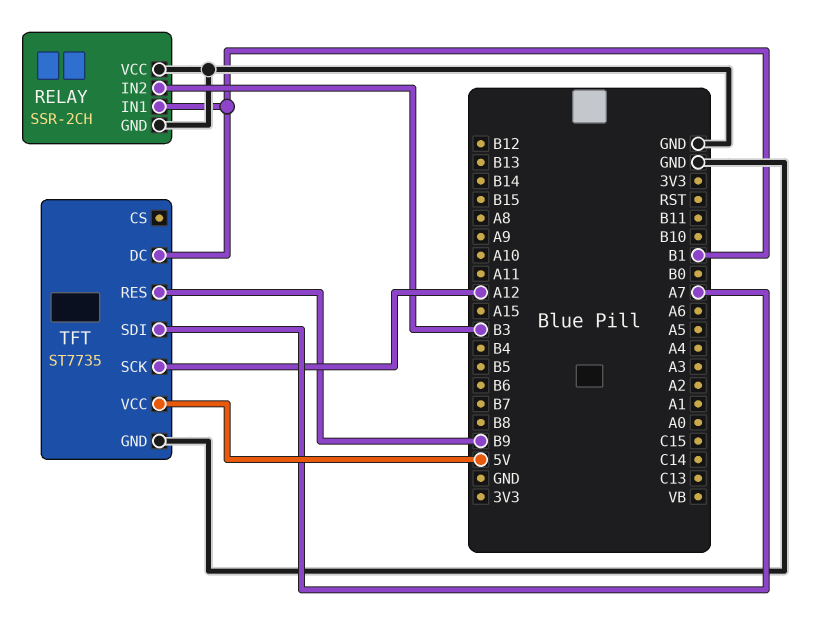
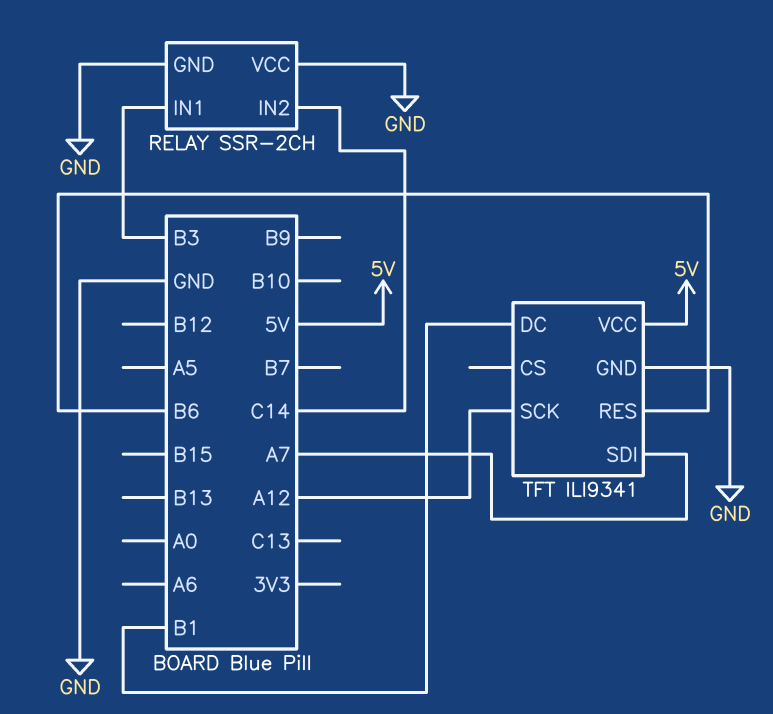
RELAY pin IN1: B1 -> B3
RELAY pin IN2: B3 -> C14
TFT: ST7735 -> ILI9341
TFT pin RES: B9 -> B6

